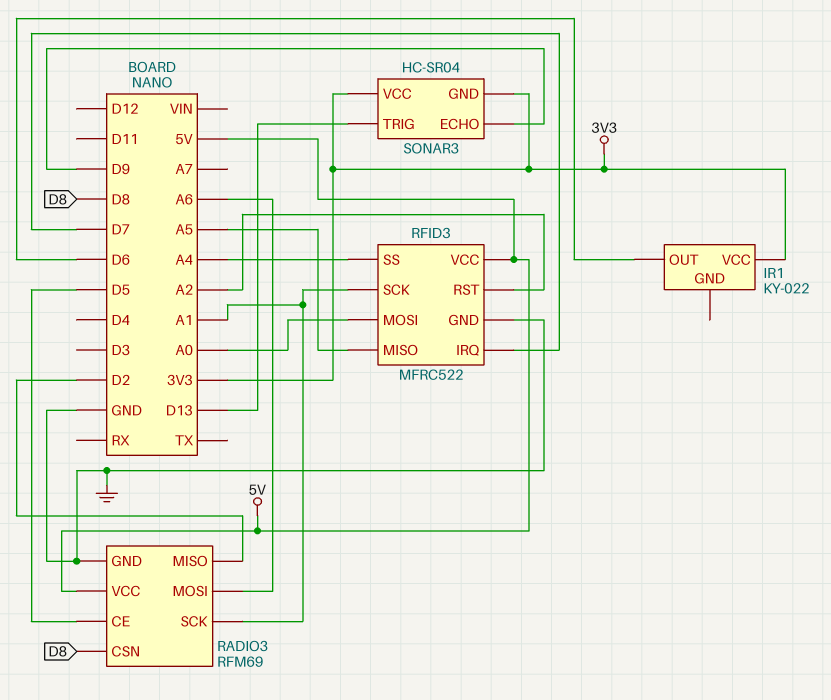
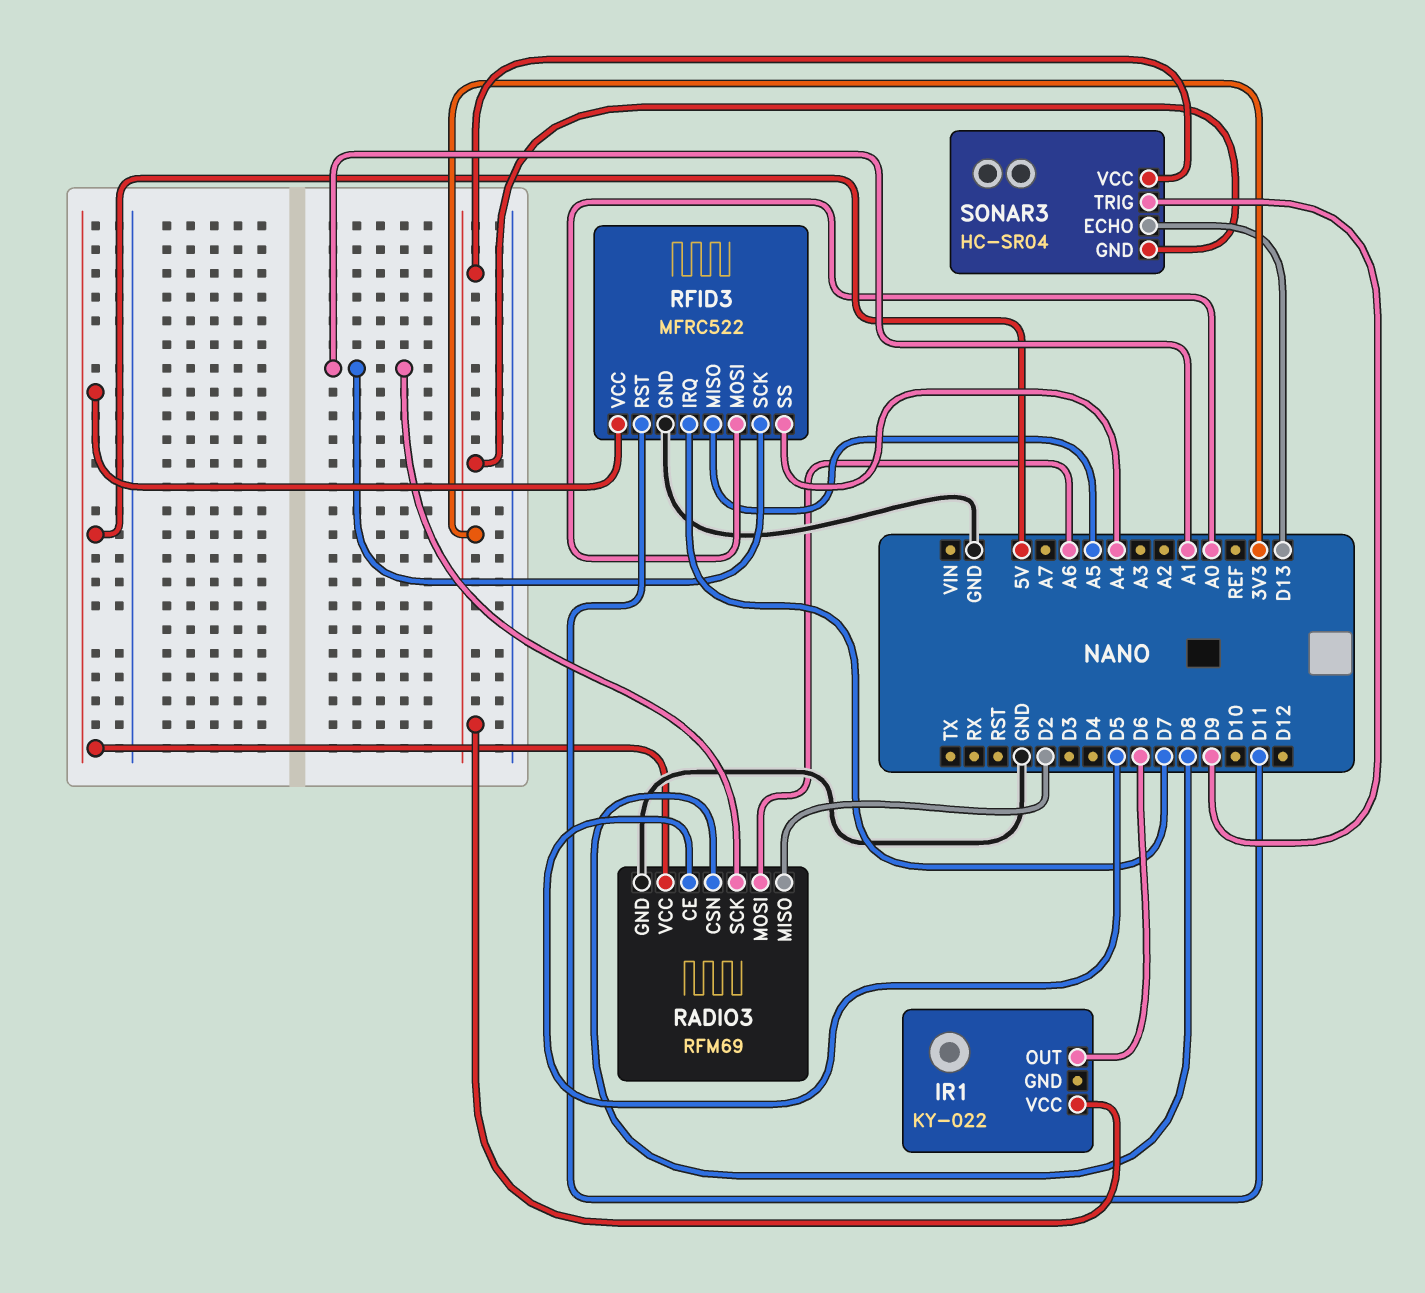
RFID3 pin RST: A2 -> D11
SONAR3 pin ECHO: D9 -> D13
SONAR3 pin TRIG: D13 -> D9

